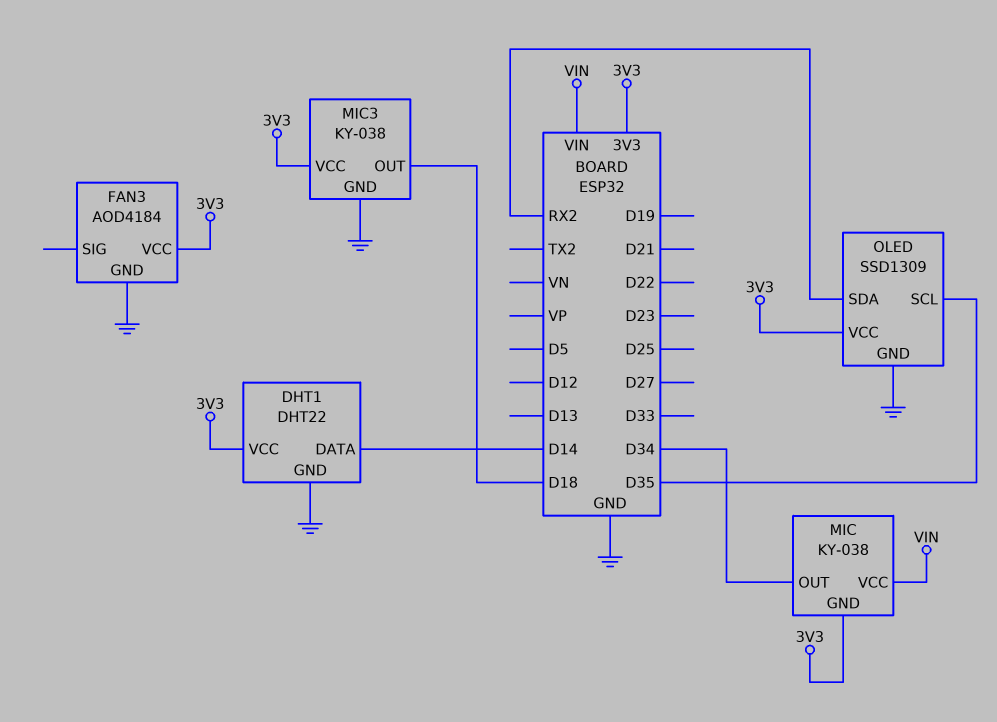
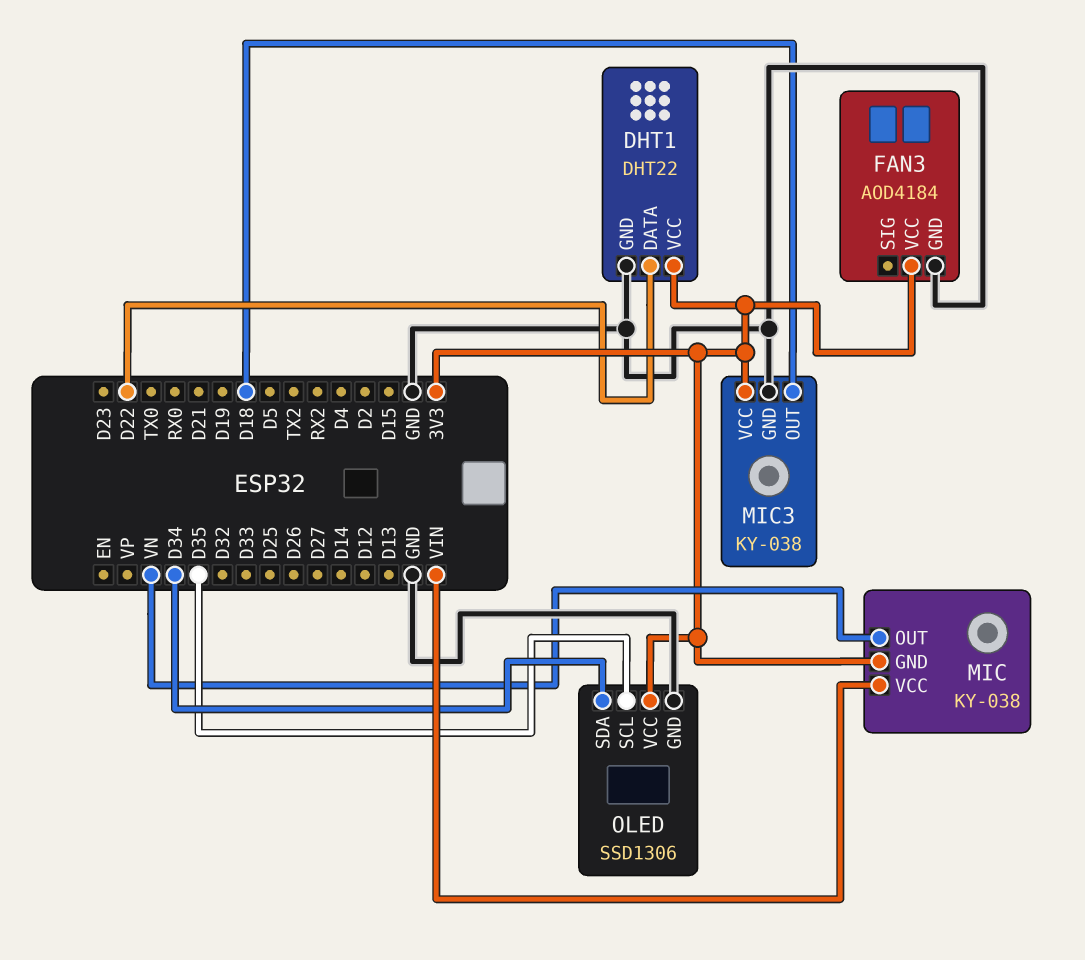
DHT1 pin DATA: D14 -> D22
MIC pin OUT: D34 -> VN
OLED: SSD1309 -> SSD1306
OLED pin SDA: RX2 -> D34

